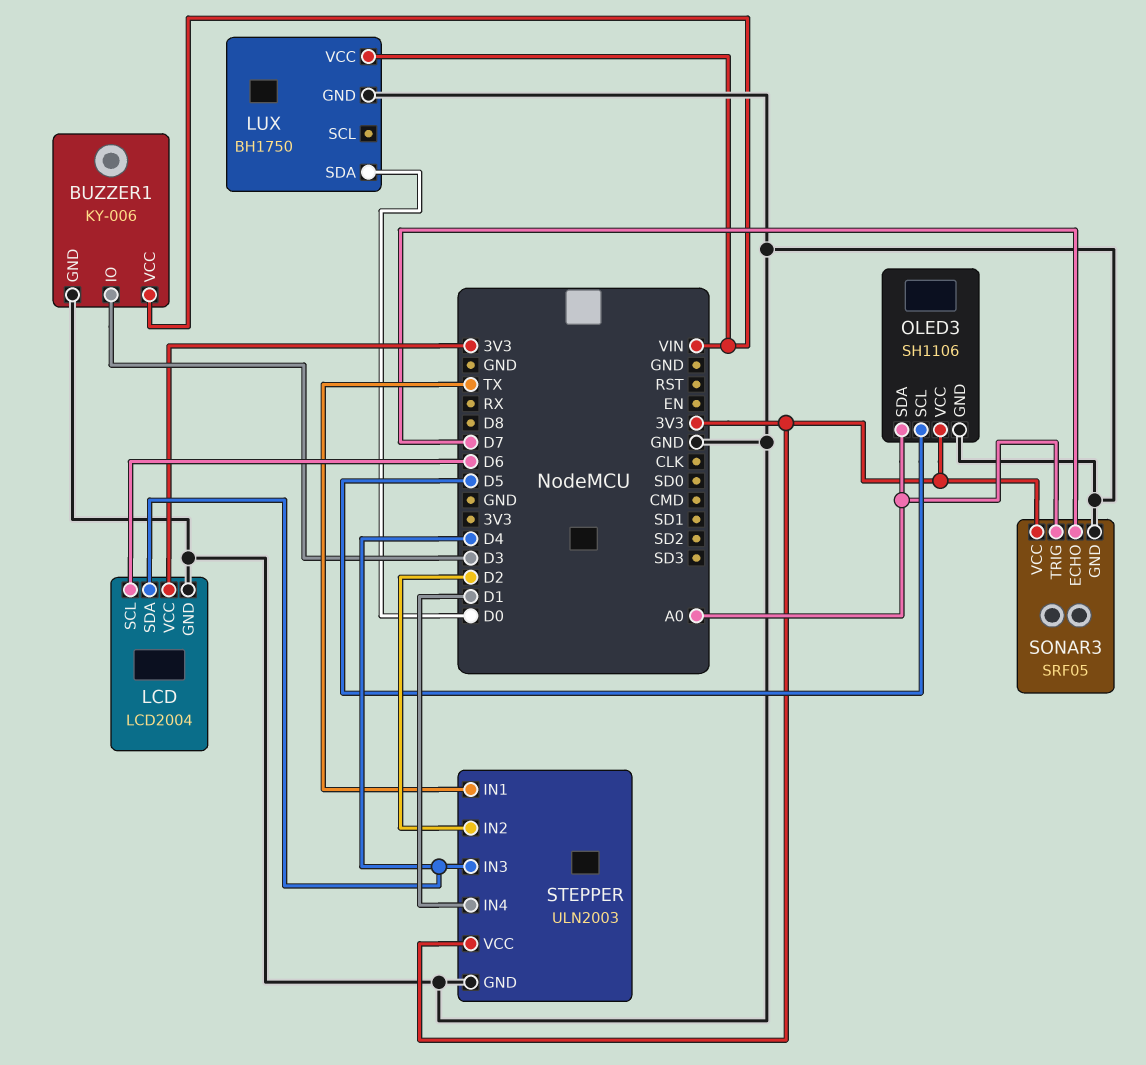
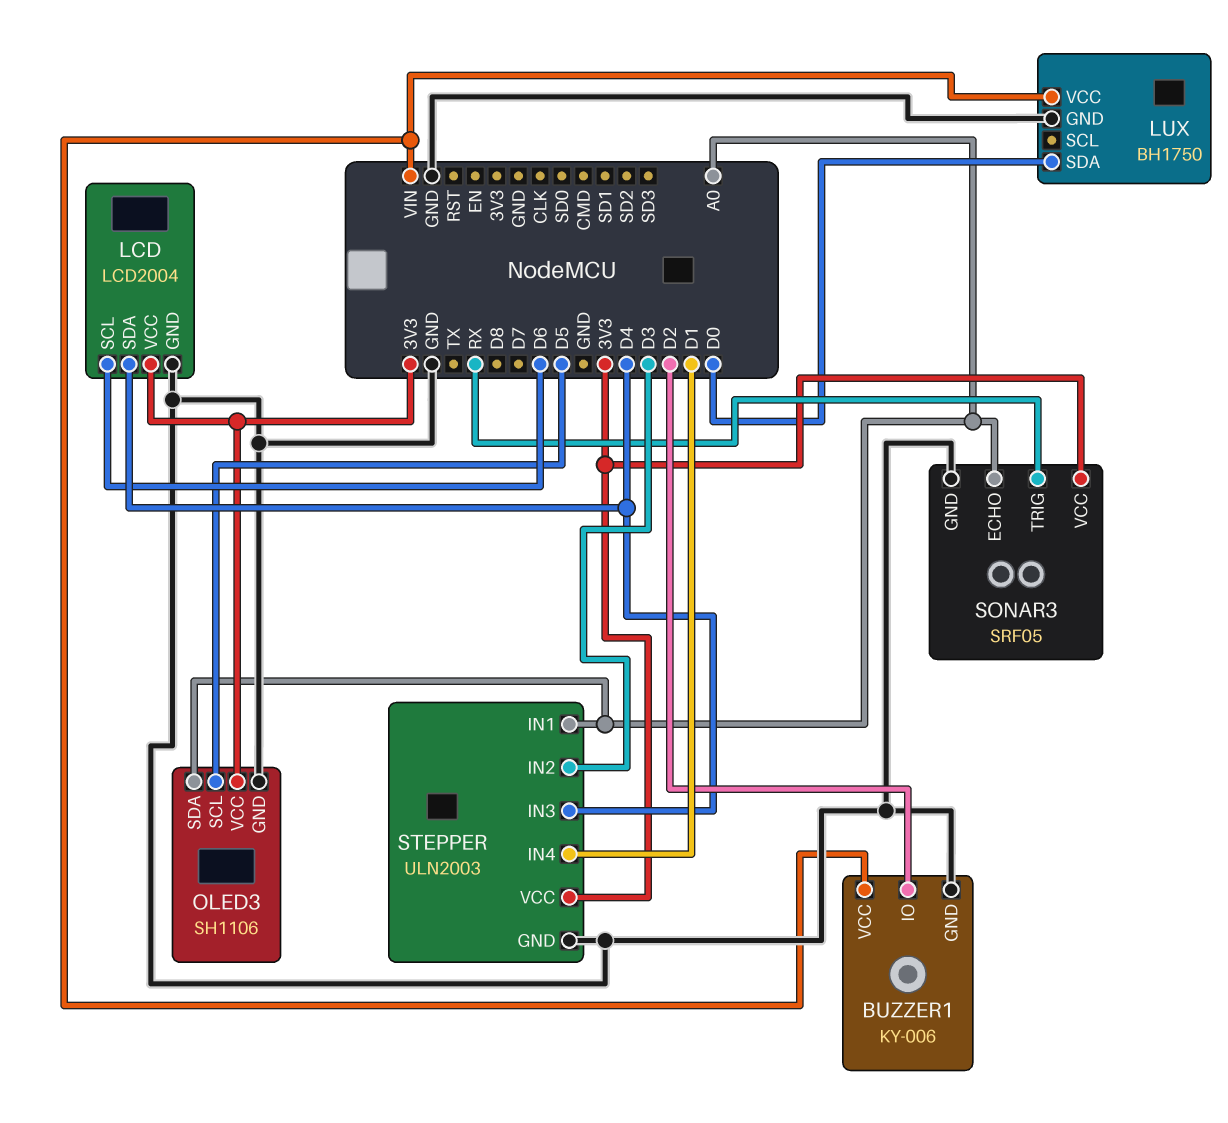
BUZZER1 pin IO: D3 -> D2
SONAR3 pin ECHO: D7 -> A0
SONAR3 pin TRIG: A0 -> RX
STEPPER pin IN1: TX -> A0
STEPPER pin IN2: D2 -> D3

